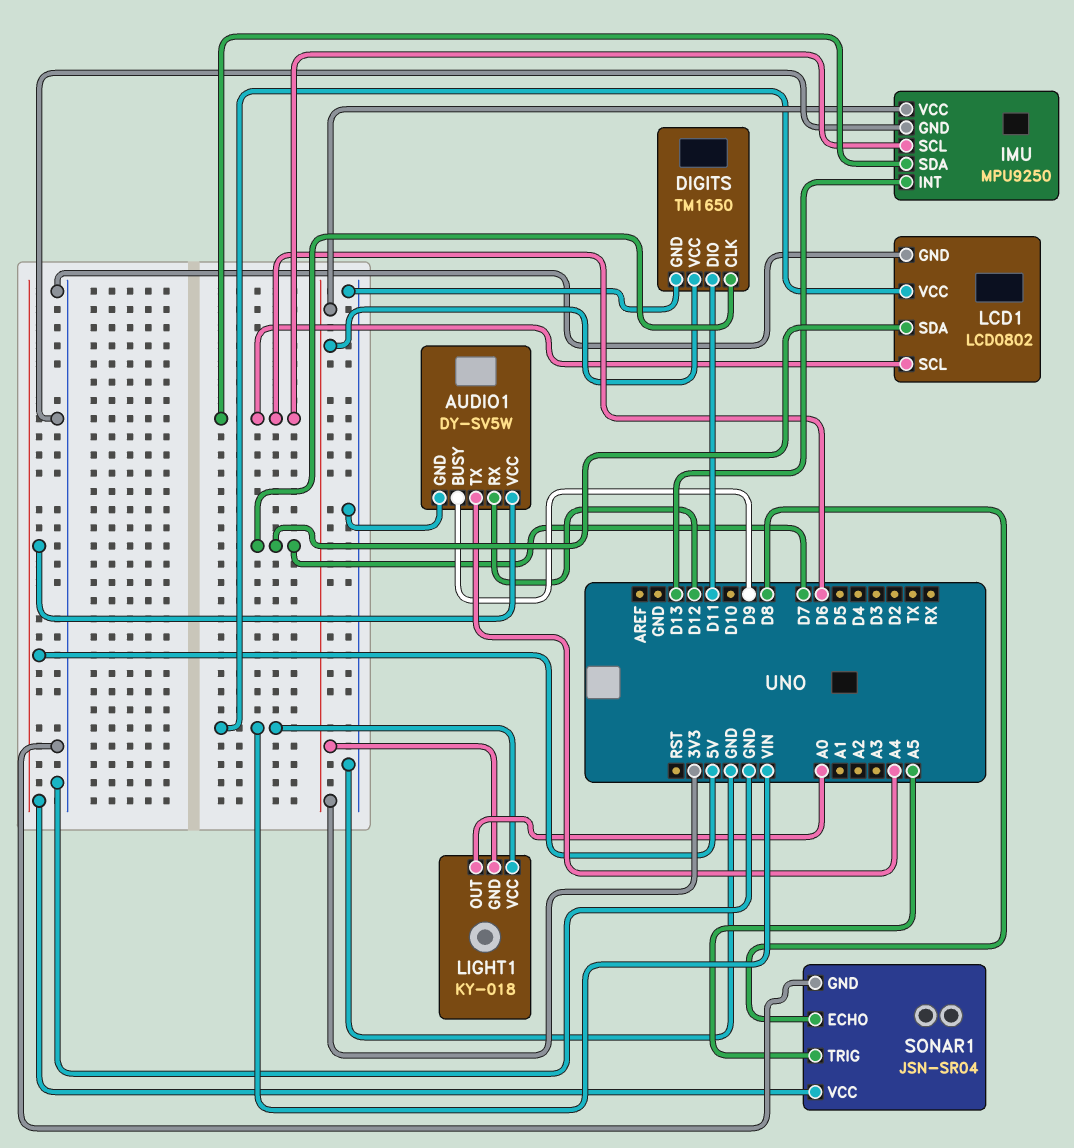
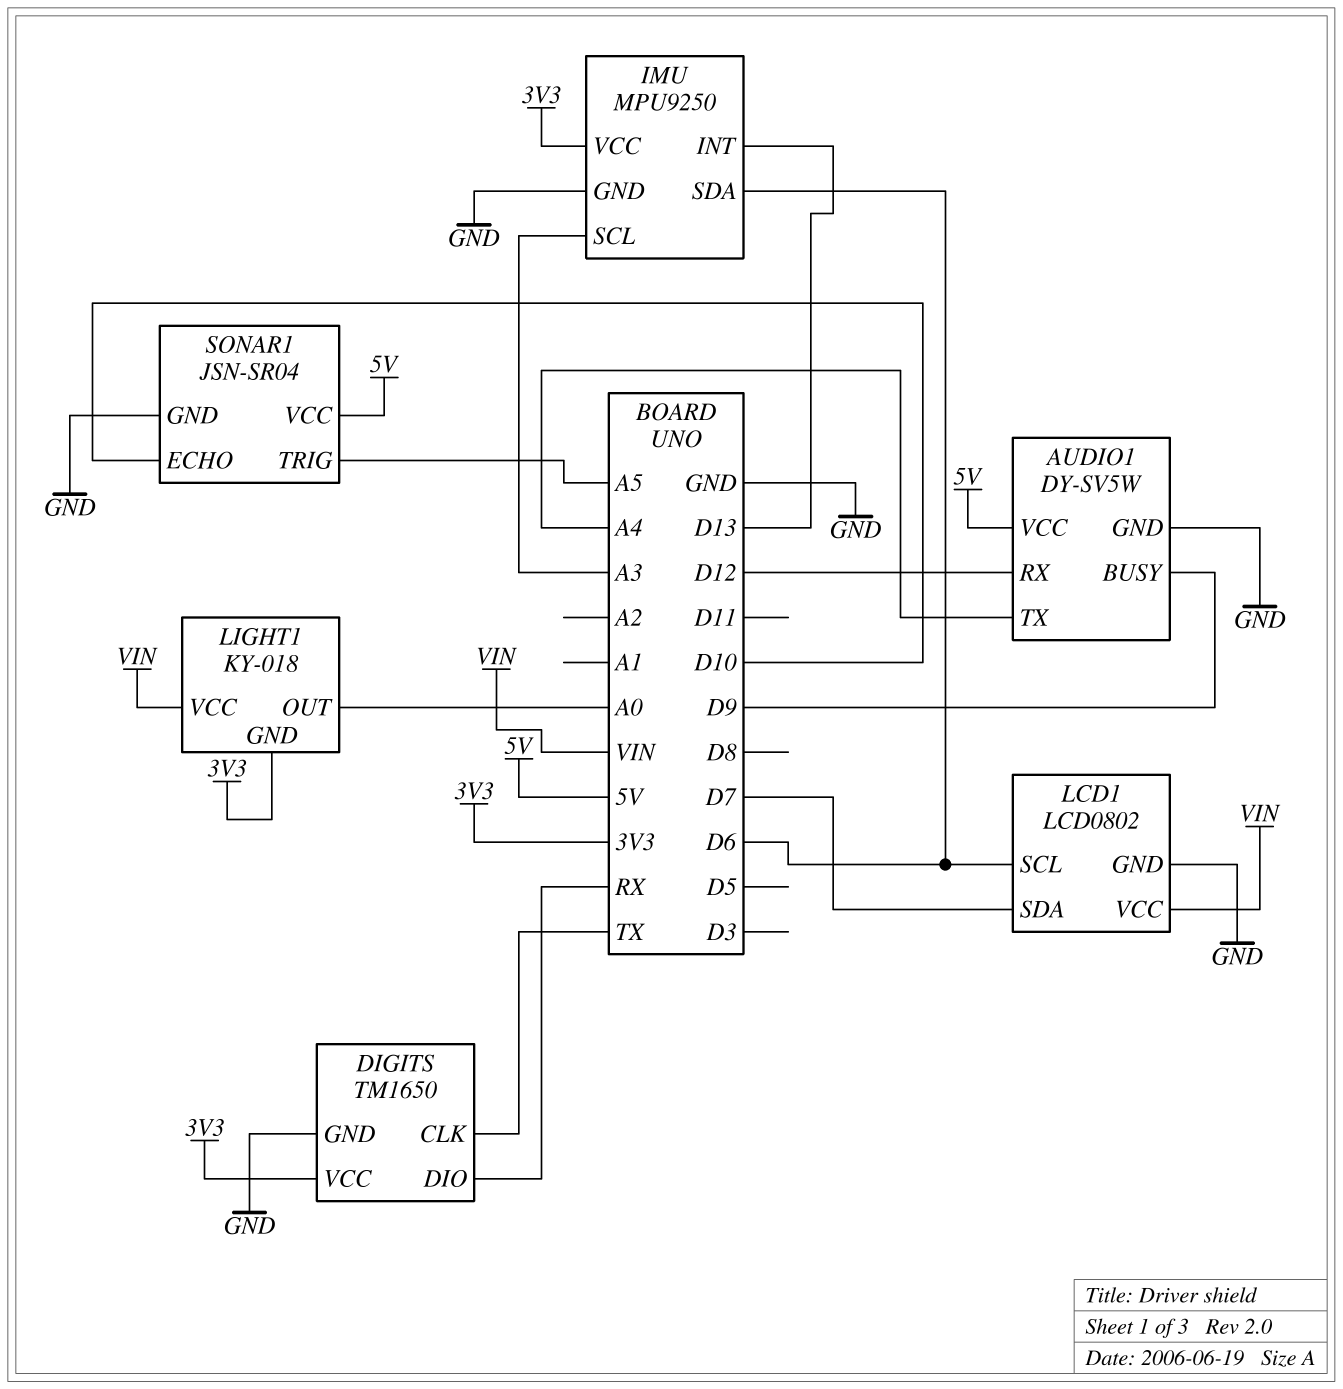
DIGITS pin CLK: D7 -> TX
DIGITS pin DIO: D11 -> RX
IMU pin SCL: D6 -> A3
SONAR1 pin ECHO: D8 -> D10

